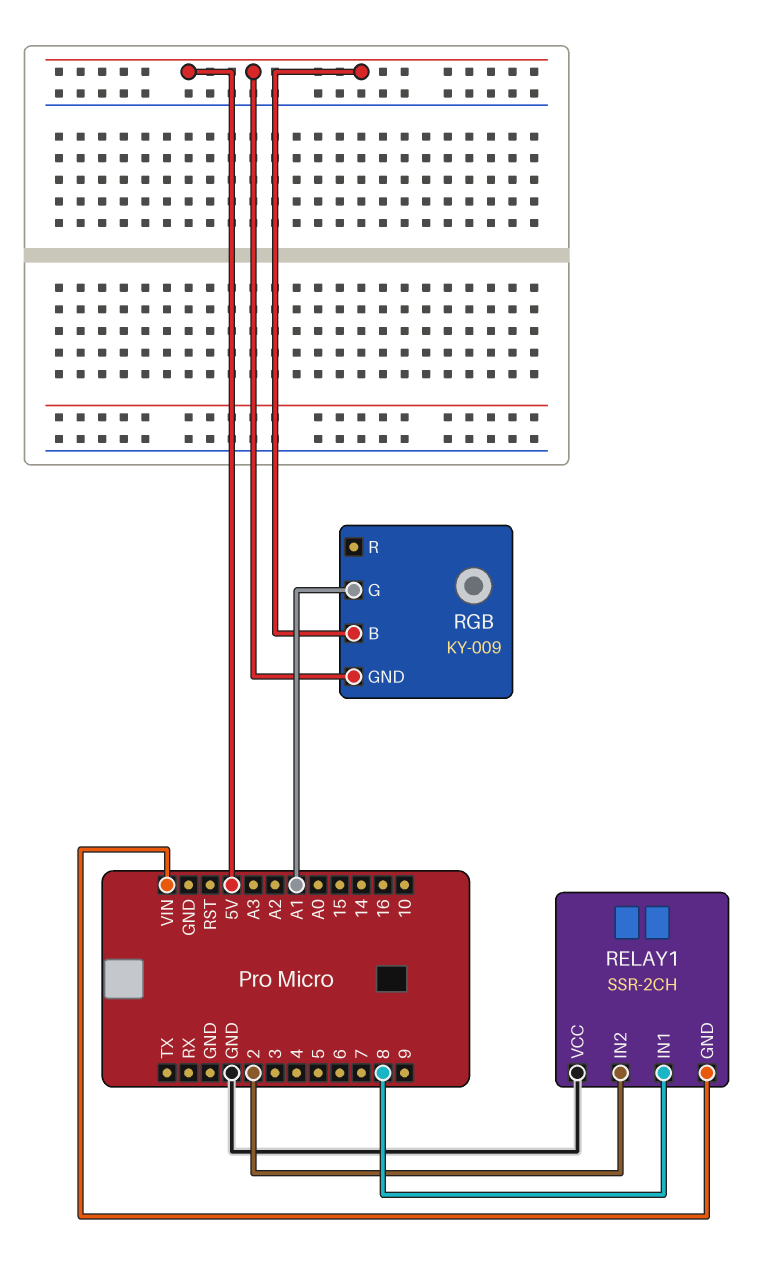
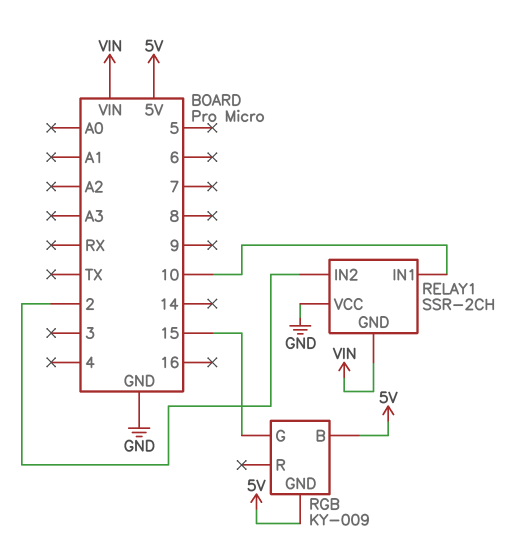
RELAY1 pin IN1: 8 -> 10
RGB pin G: A1 -> 15

